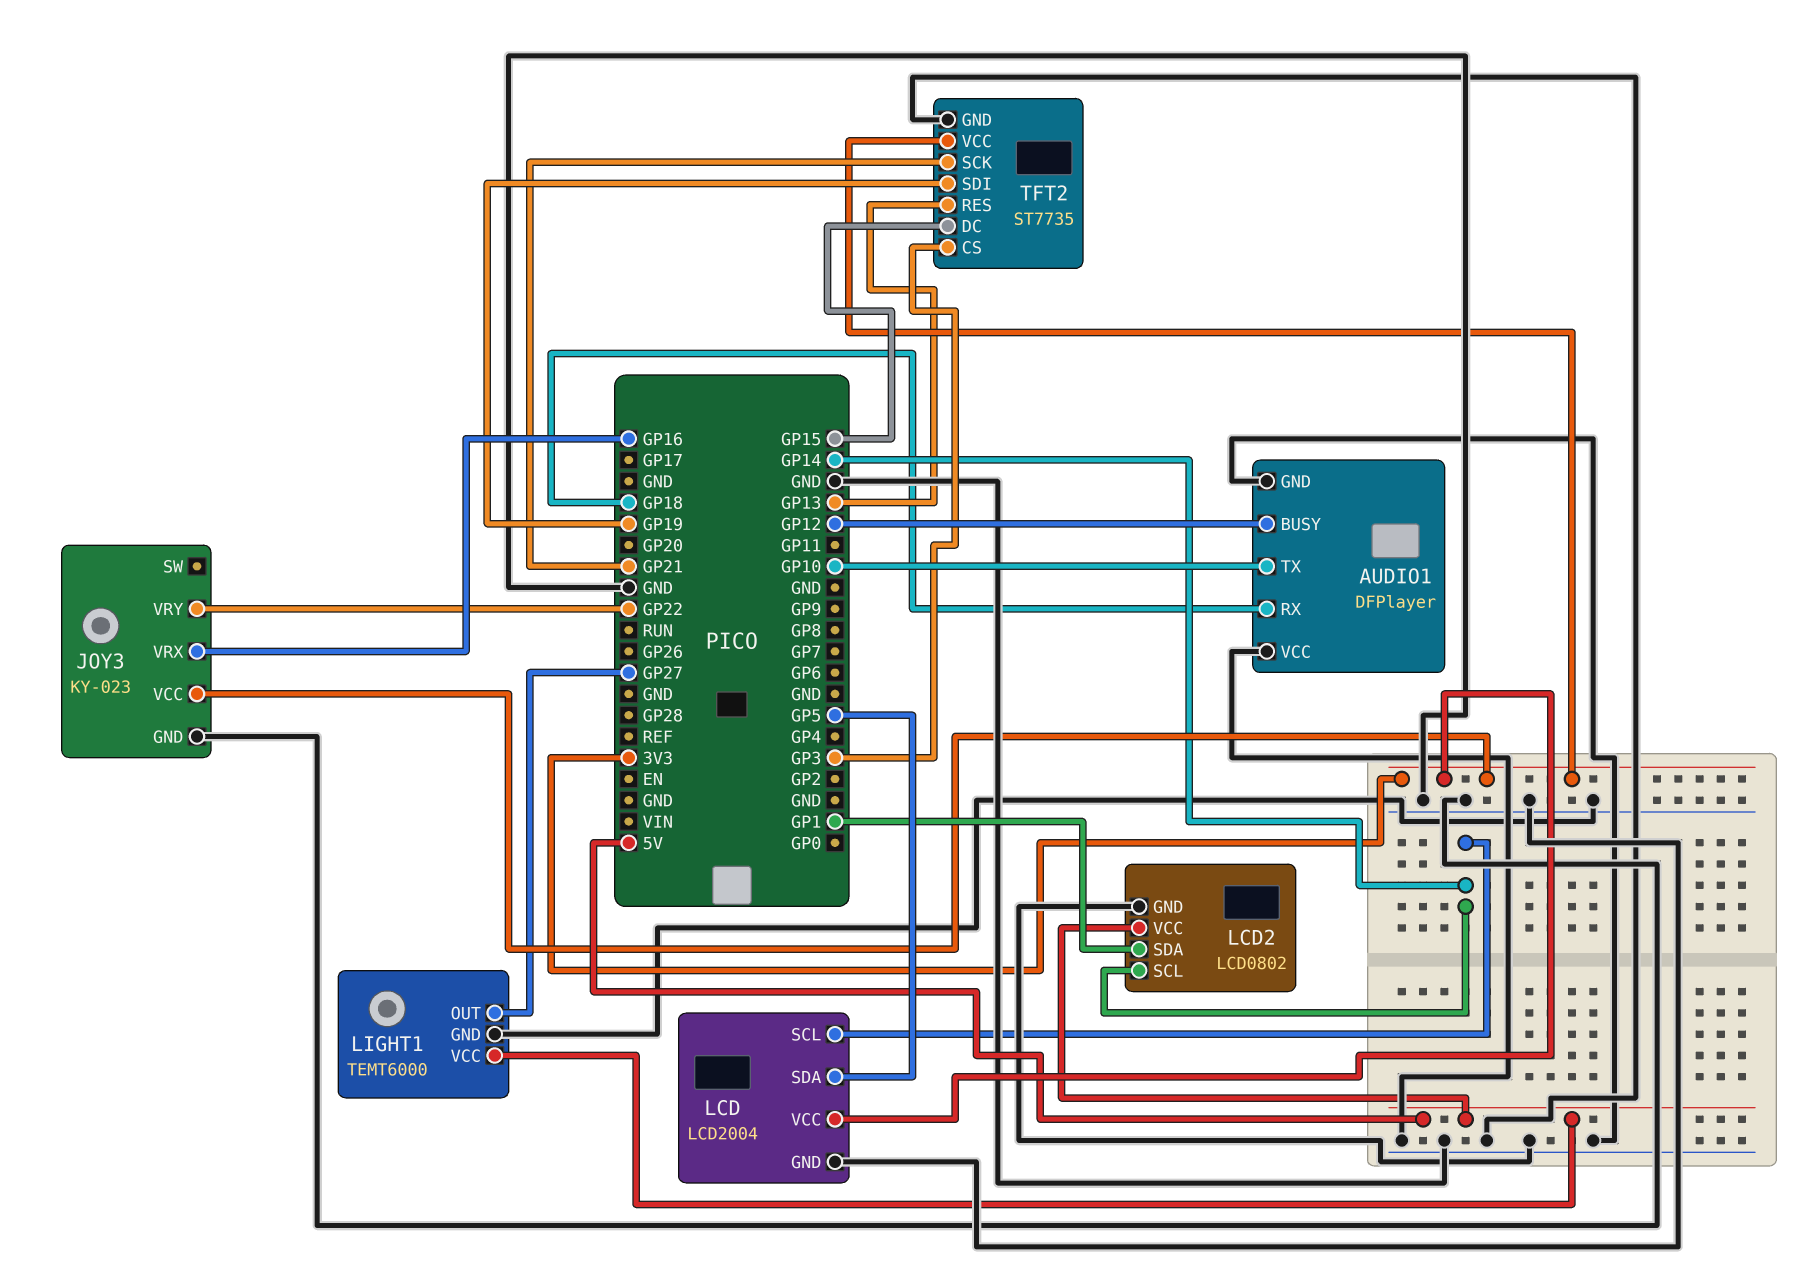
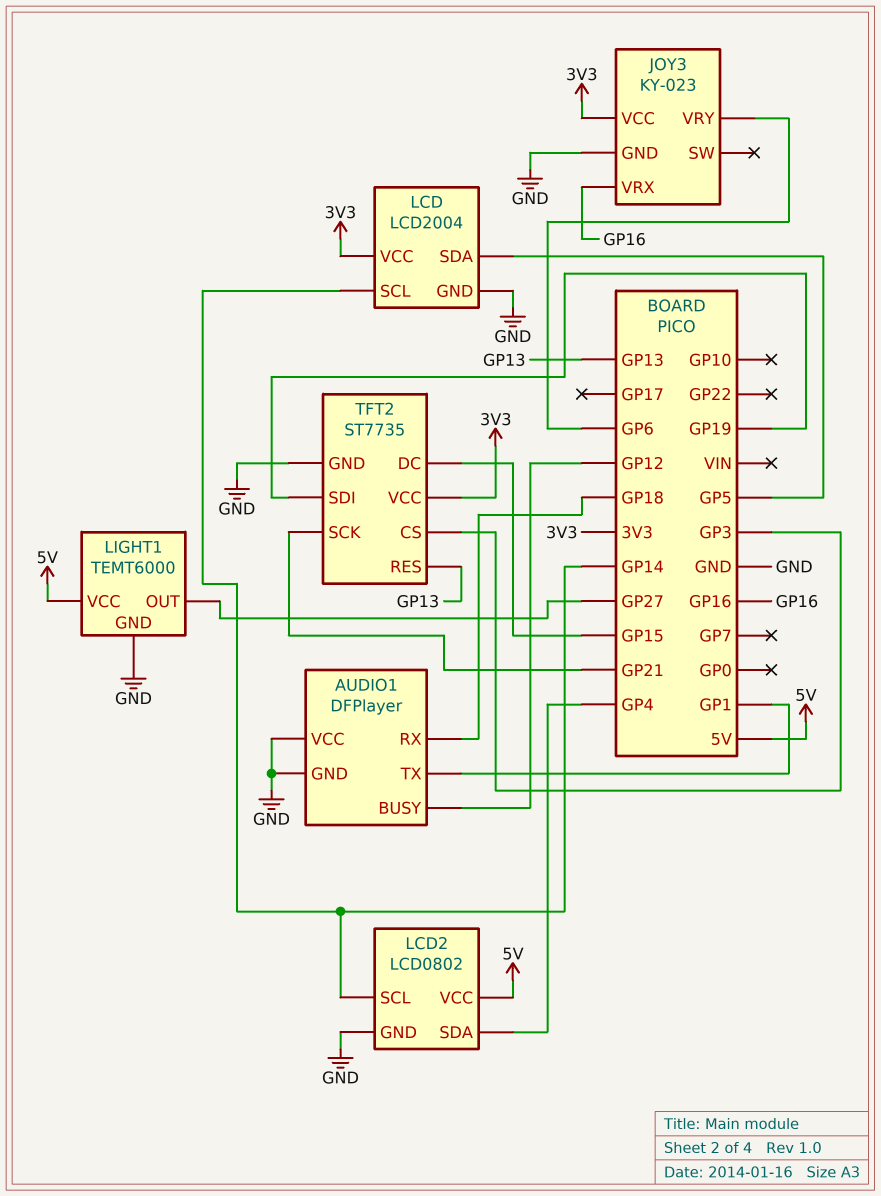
AUDIO1 pin TX: GP10 -> GP1
JOY3 pin VRY: GP22 -> GP6
LCD2 pin SDA: GP1 -> GP4

